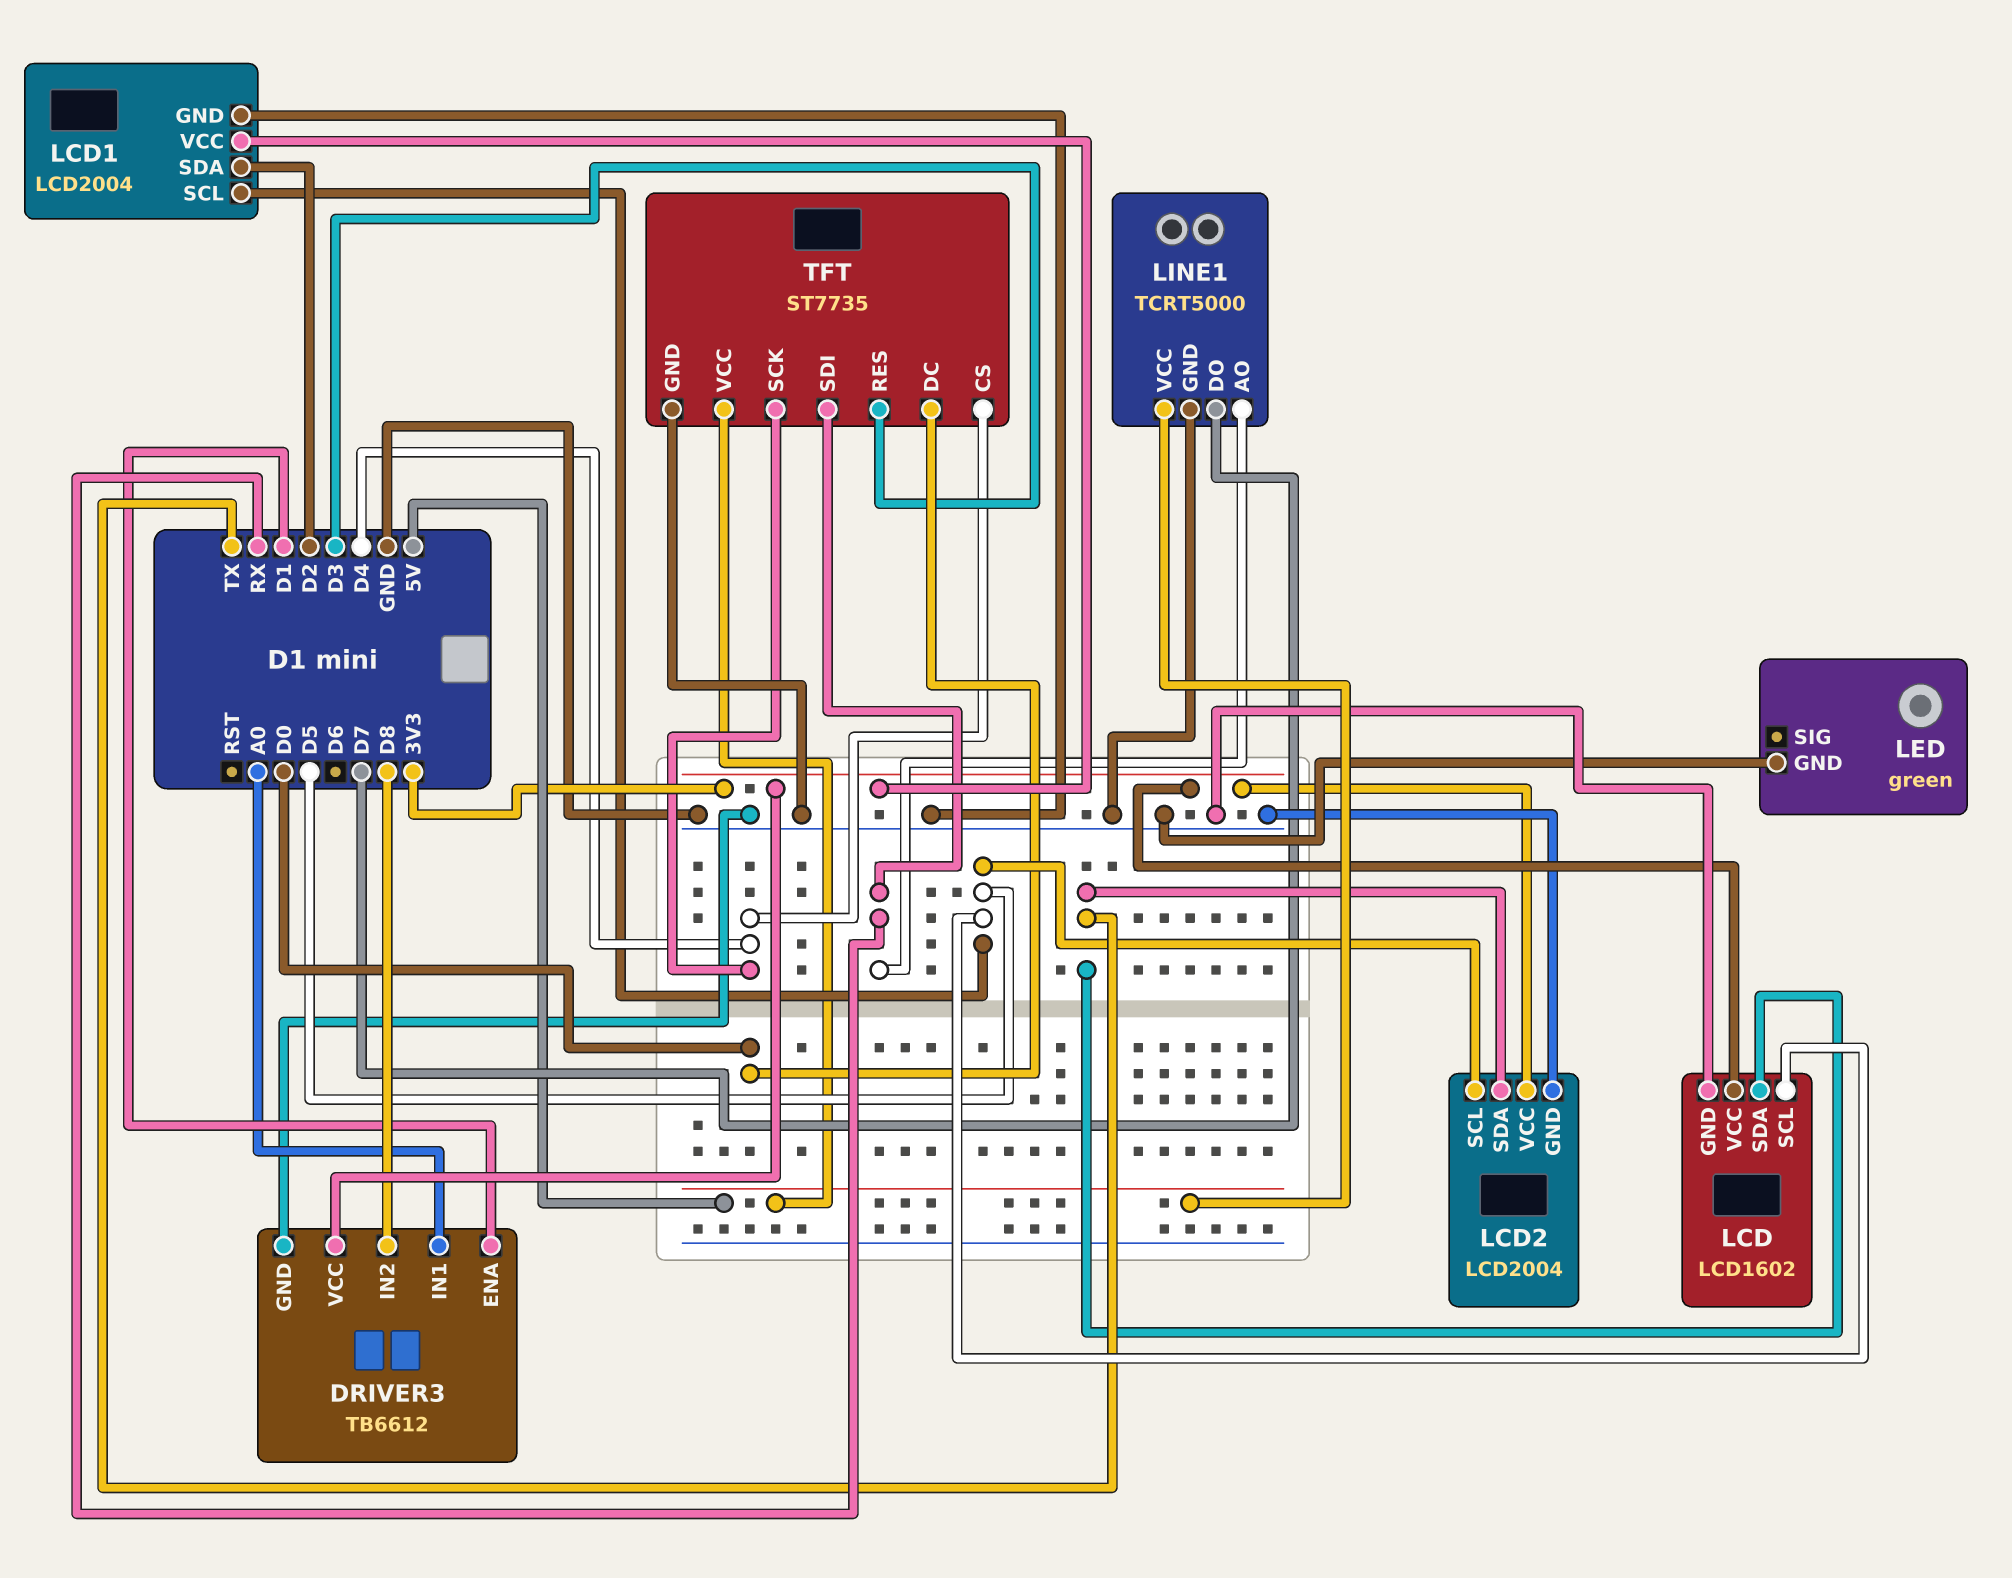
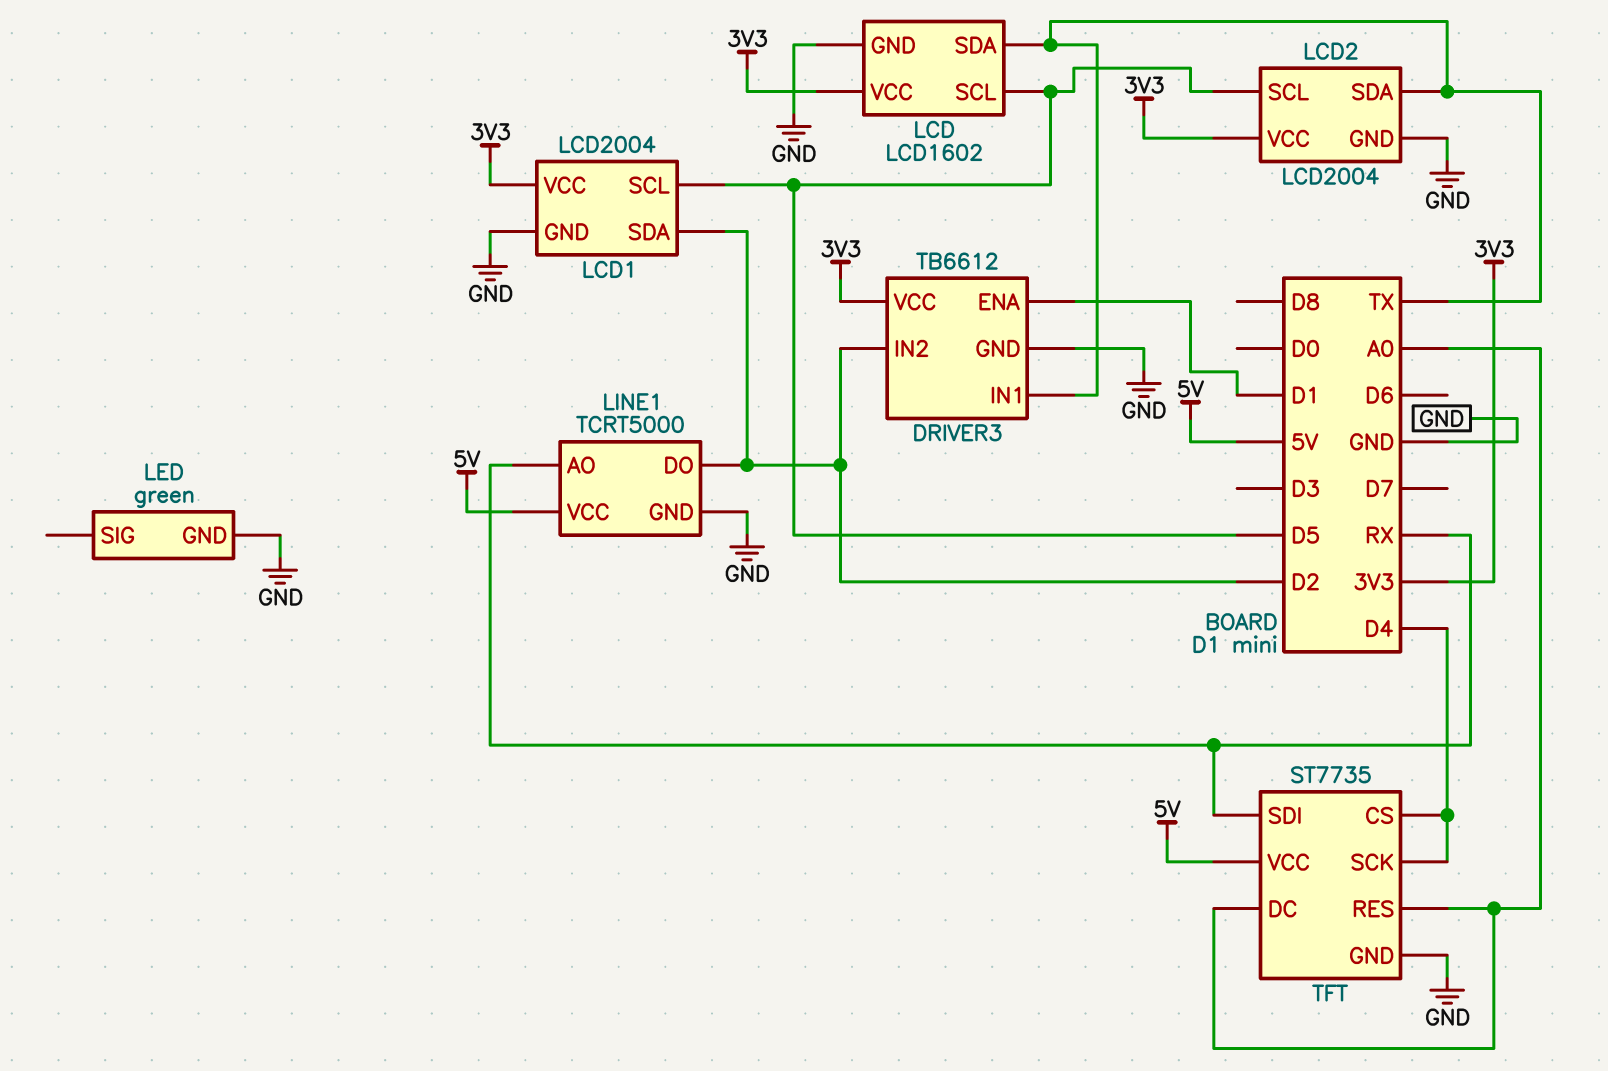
DRIVER3 pin IN1: A0 -> TX
DRIVER3 pin IN2: D8 -> D2
LINE1 pin DO: D7 -> D2
TFT pin DC: D0 -> A0
TFT pin RES: D3 -> A0

